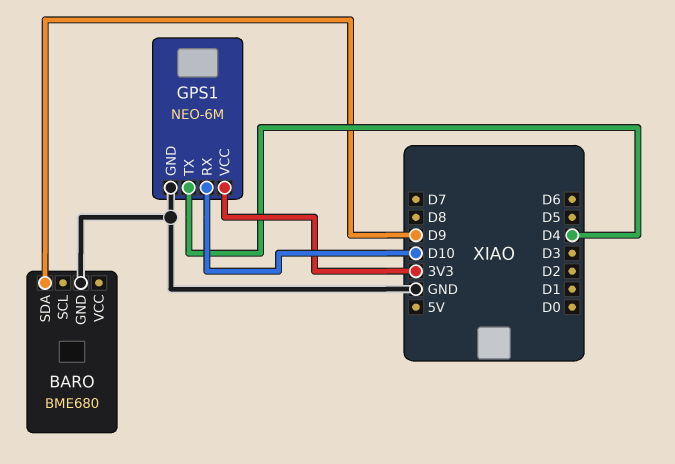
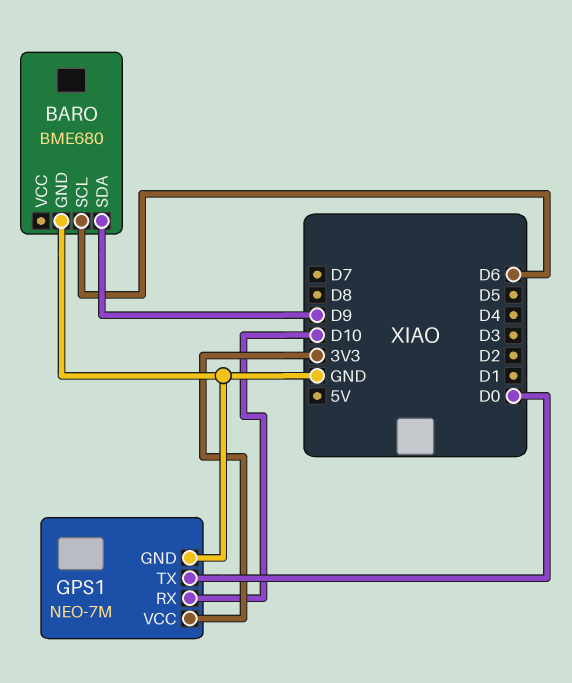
BARO pin SCL: none -> D6
GPS1: NEO-6M -> NEO-7M
GPS1 pin TX: D4 -> D0

